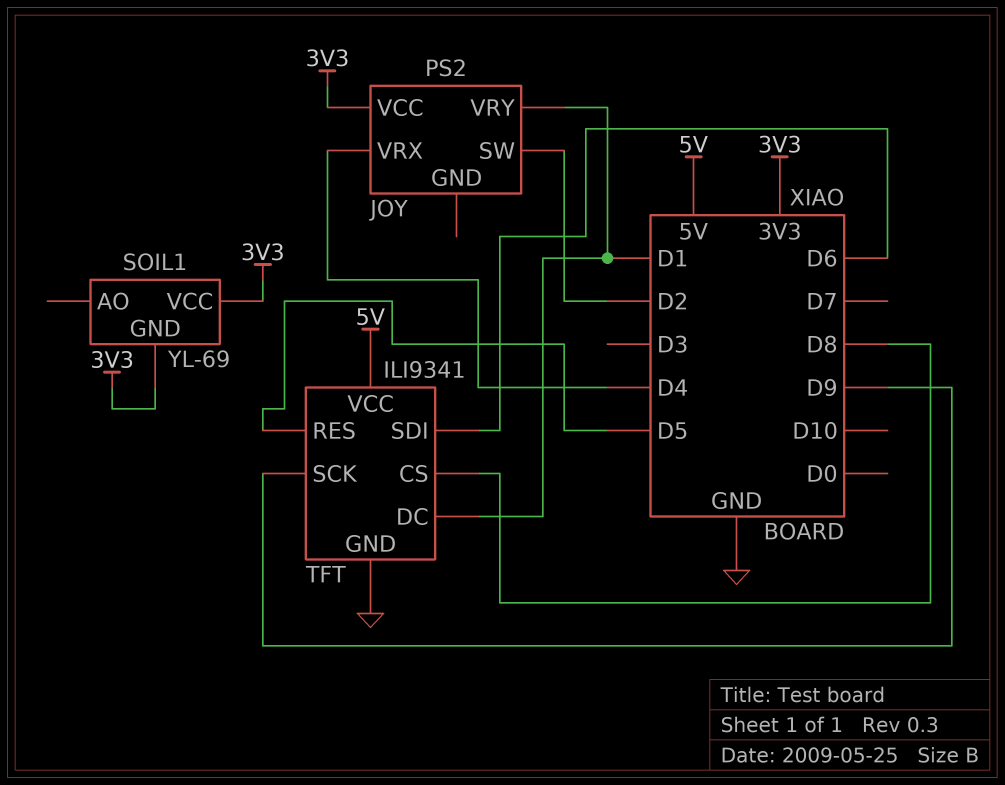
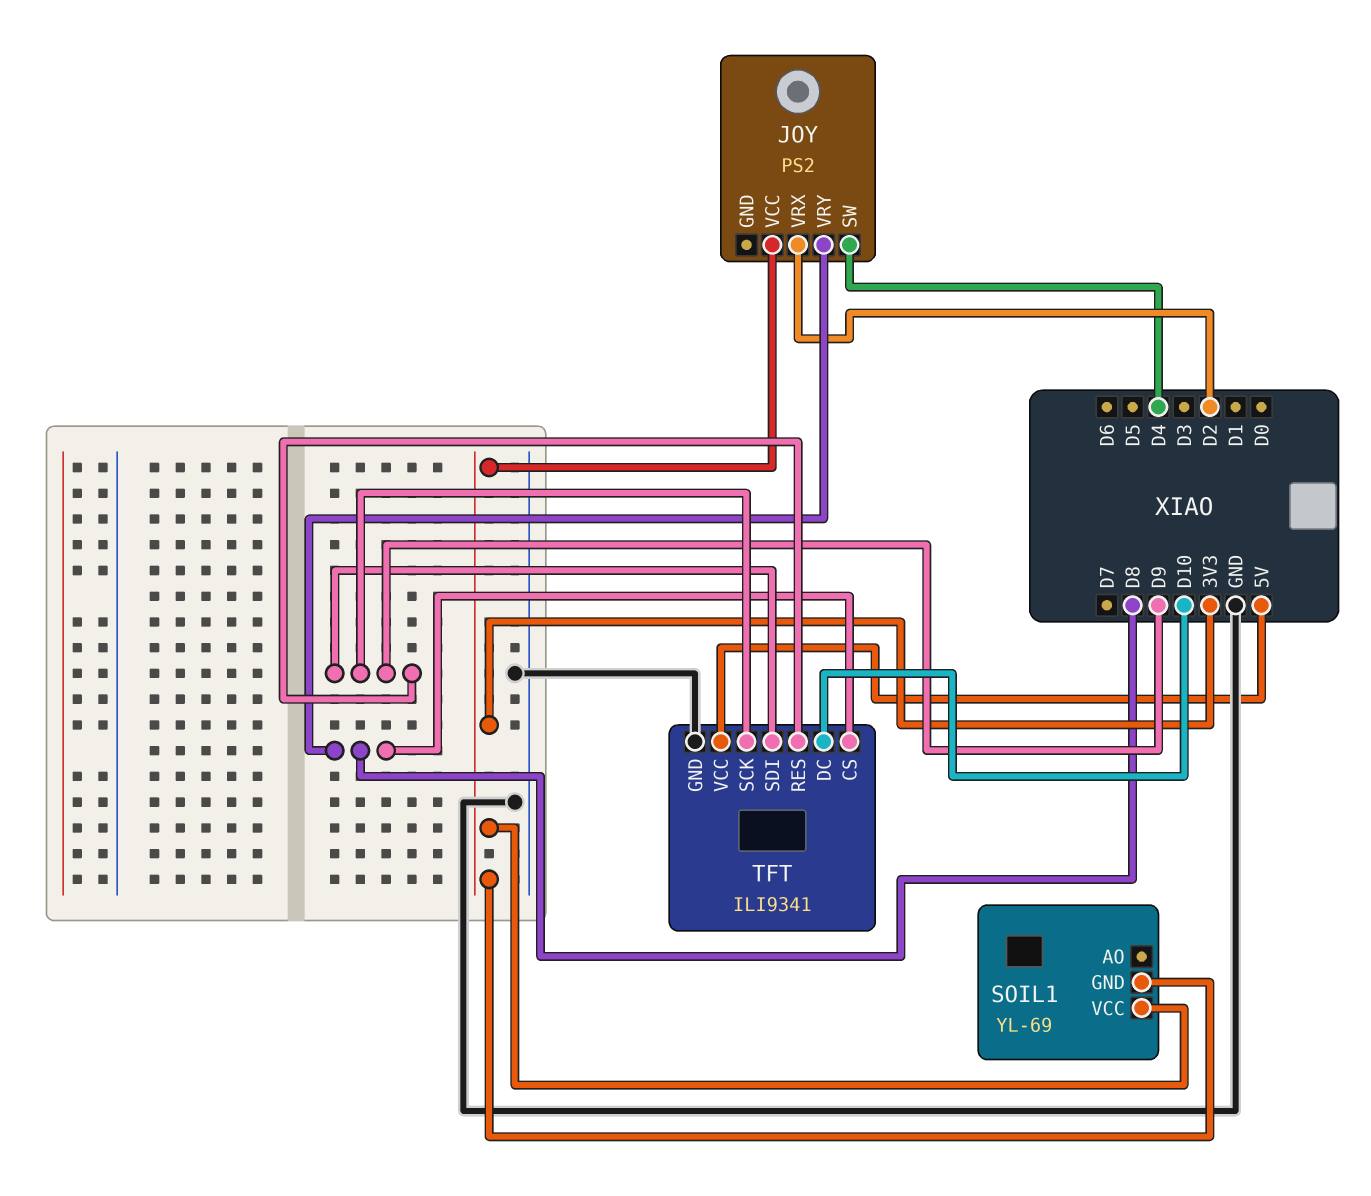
JOY pin SW: D2 -> D4
JOY pin VRX: D4 -> D2
JOY pin VRY: D1 -> D8
TFT pin DC: D1 -> D10
TFT pin RES: D5 -> D9
TFT pin SDI: D6 -> D9

